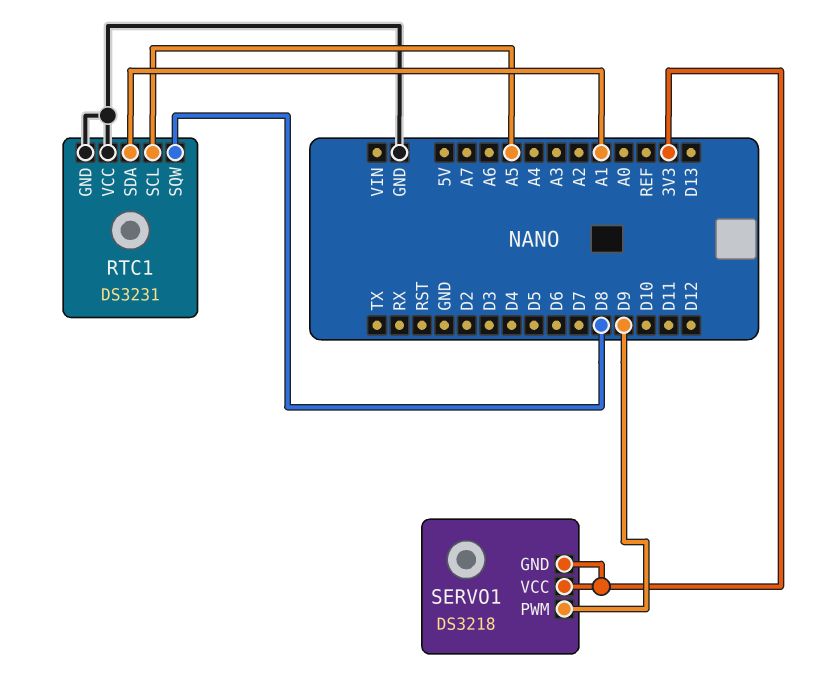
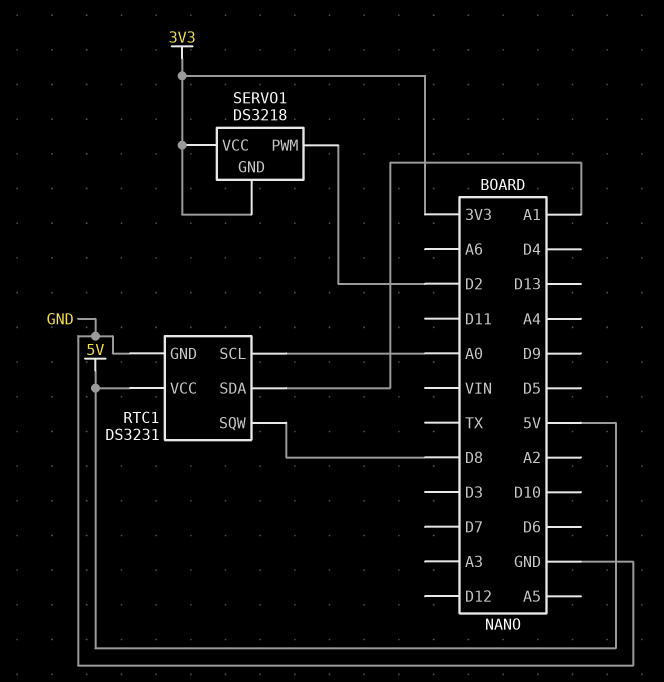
RTC1 pin SCL: A5 -> A0
RTC1 pin VCC: GND -> 5V
SERVO1 pin PWM: D9 -> D2

